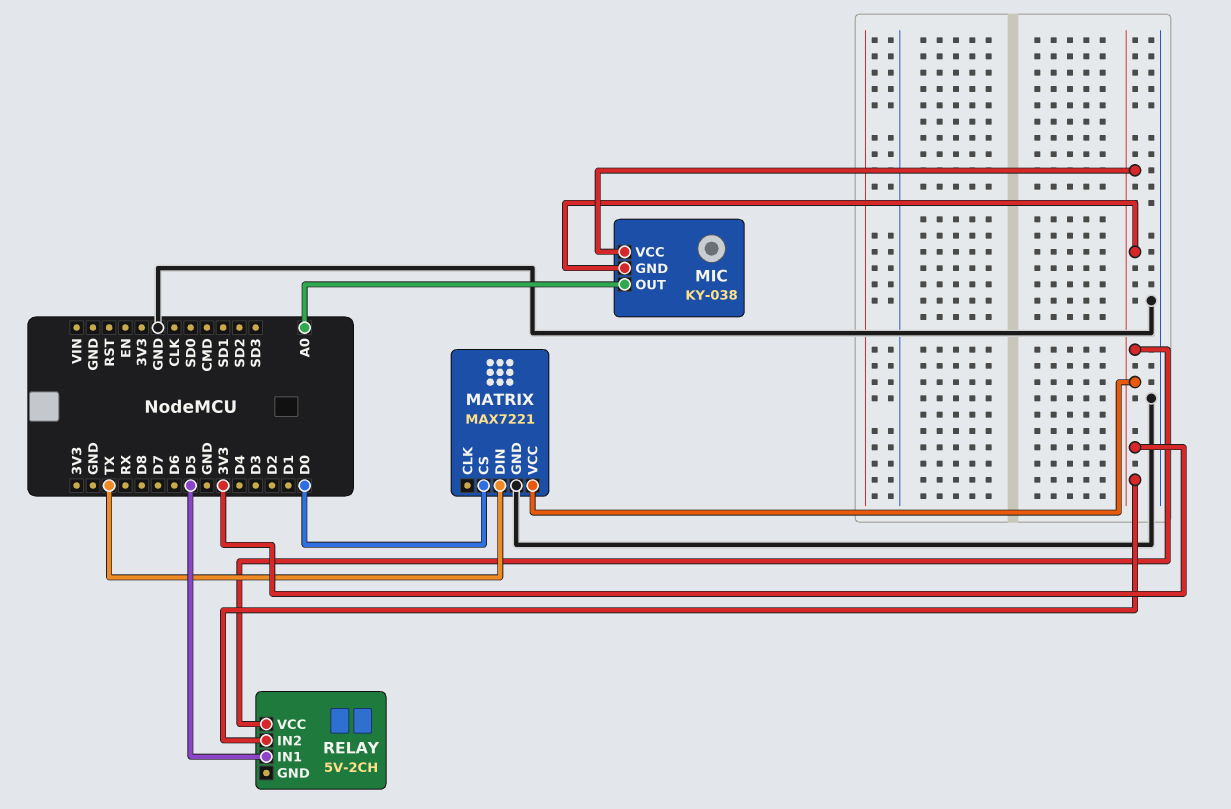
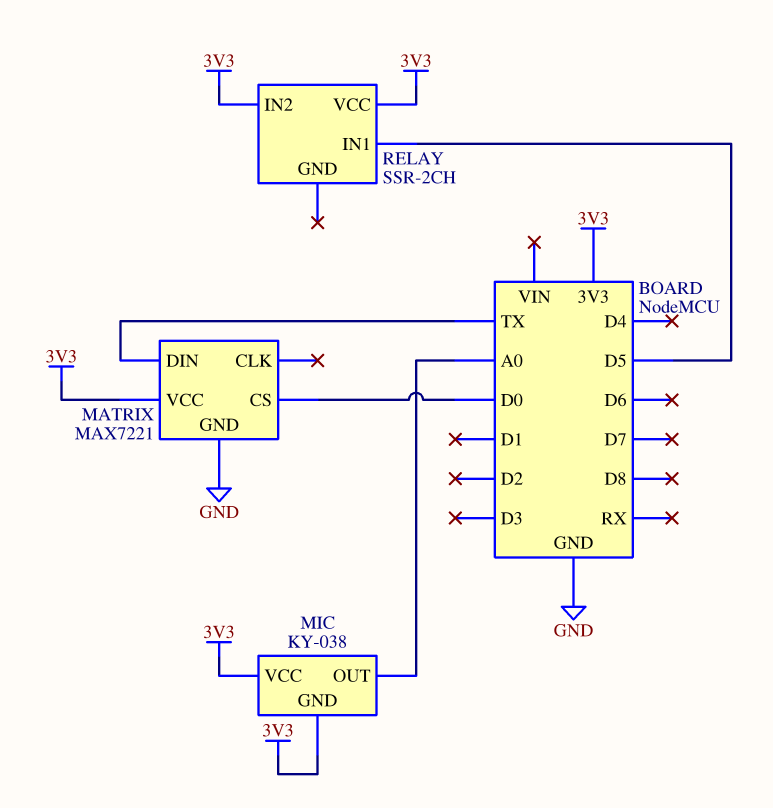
RELAY: 5V-2CH -> SSR-2CH

